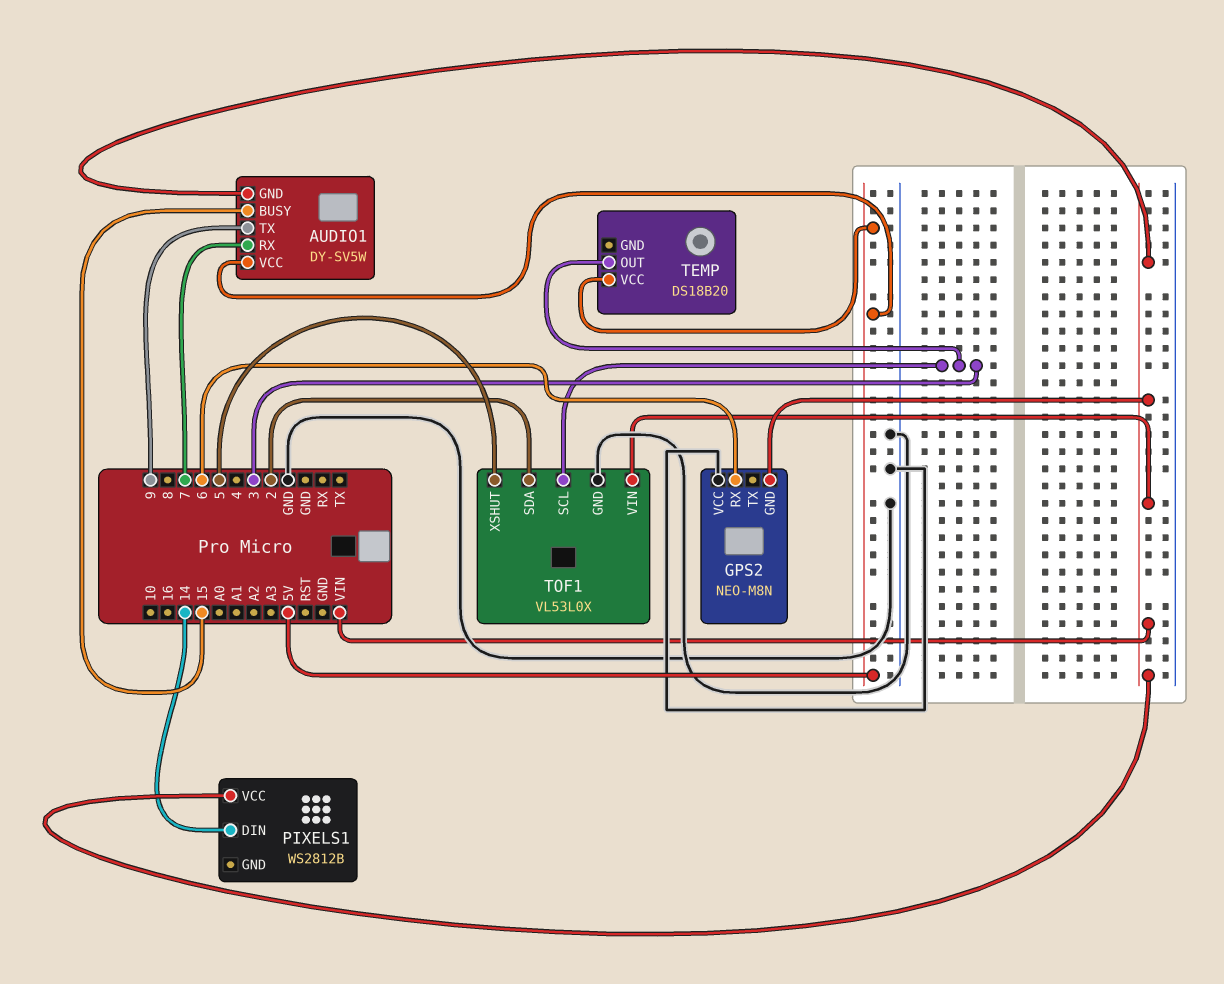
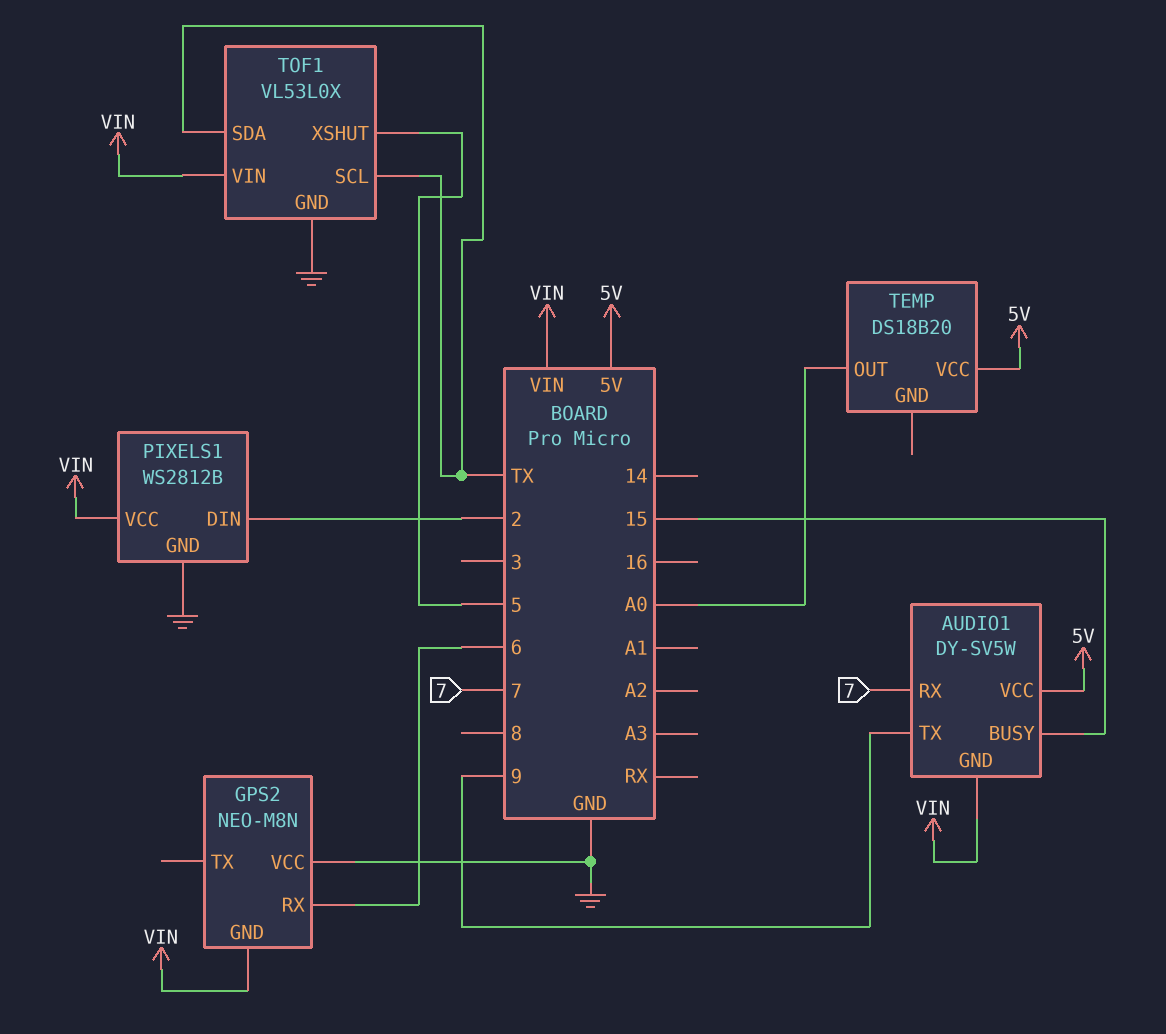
PIXELS1 pin DIN: 14 -> 2
PIXELS1 pin GND: none -> GND
TEMP pin OUT: 3 -> A0
TOF1 pin SCL: 3 -> TX
TOF1 pin SDA: 2 -> TX

